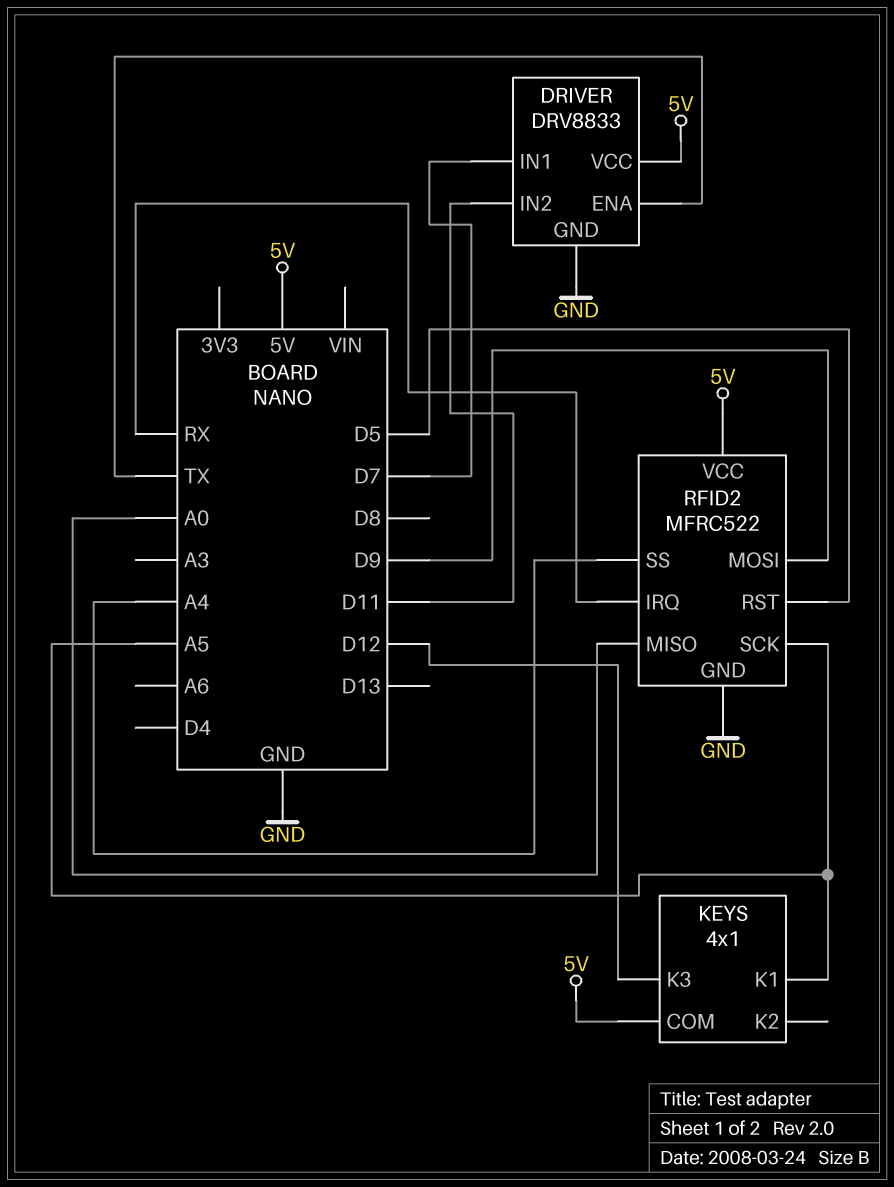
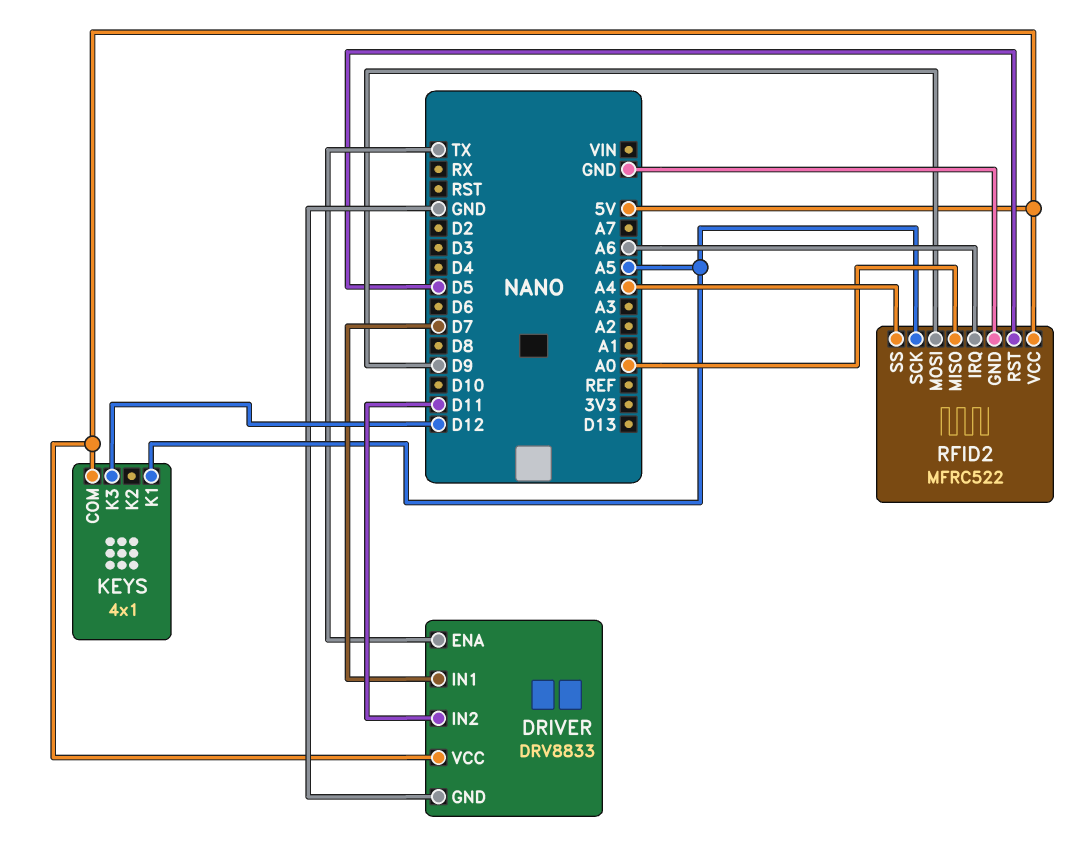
RFID2 pin IRQ: RX -> A6

